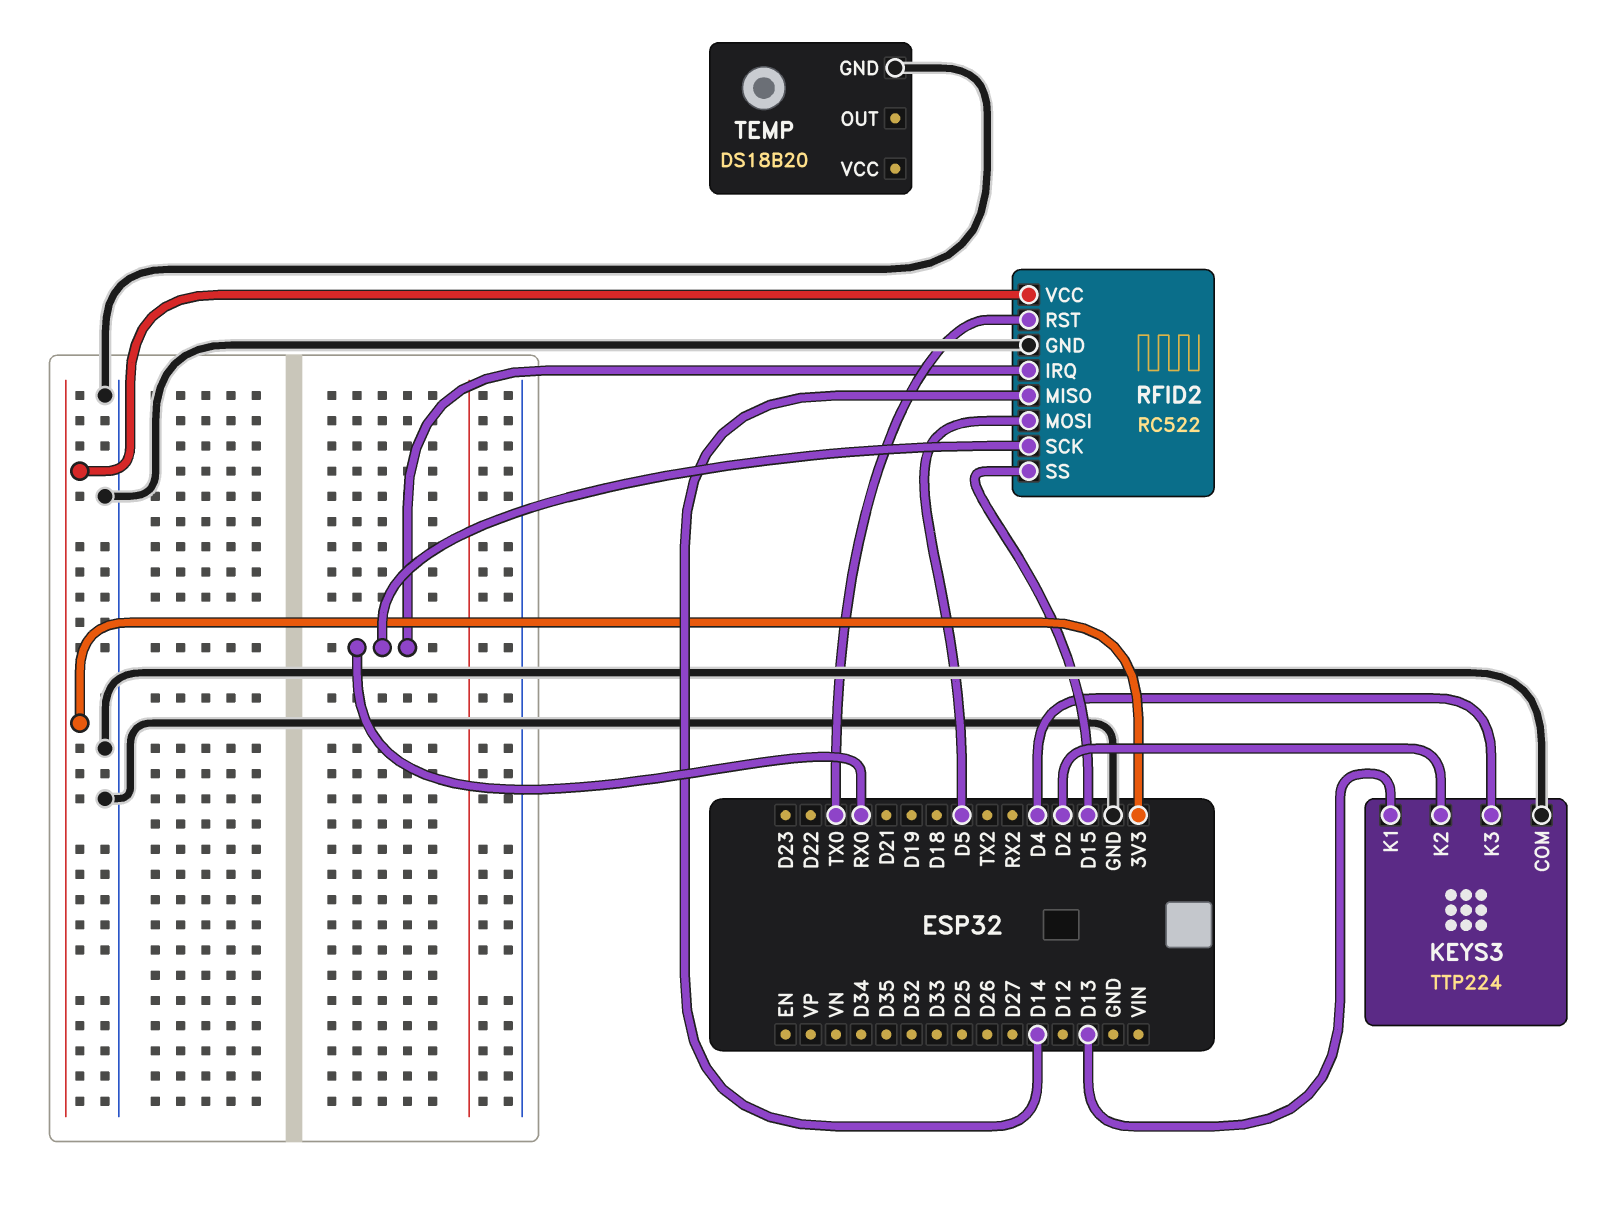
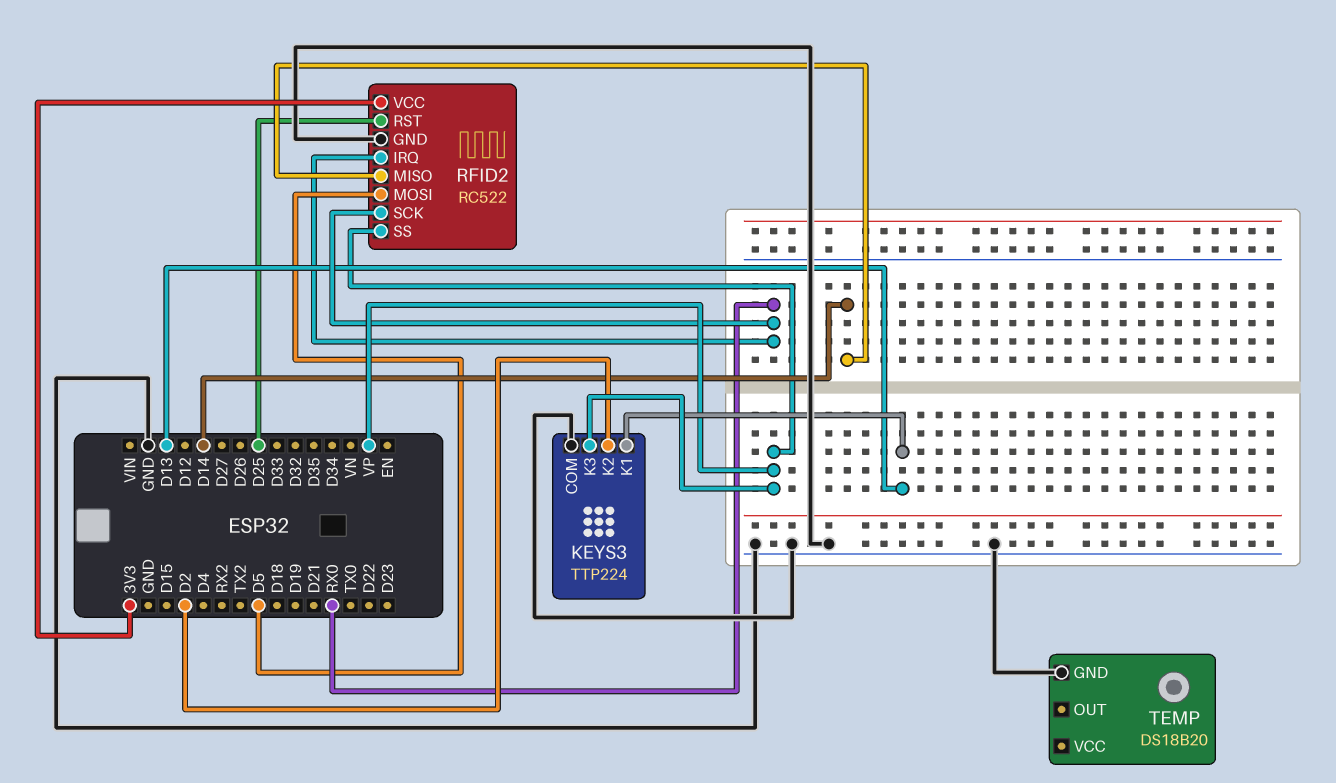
KEYS3 pin K3: D4 -> VP
RFID2 pin RST: TX0 -> D25
RFID2 pin SS: D15 -> VP

